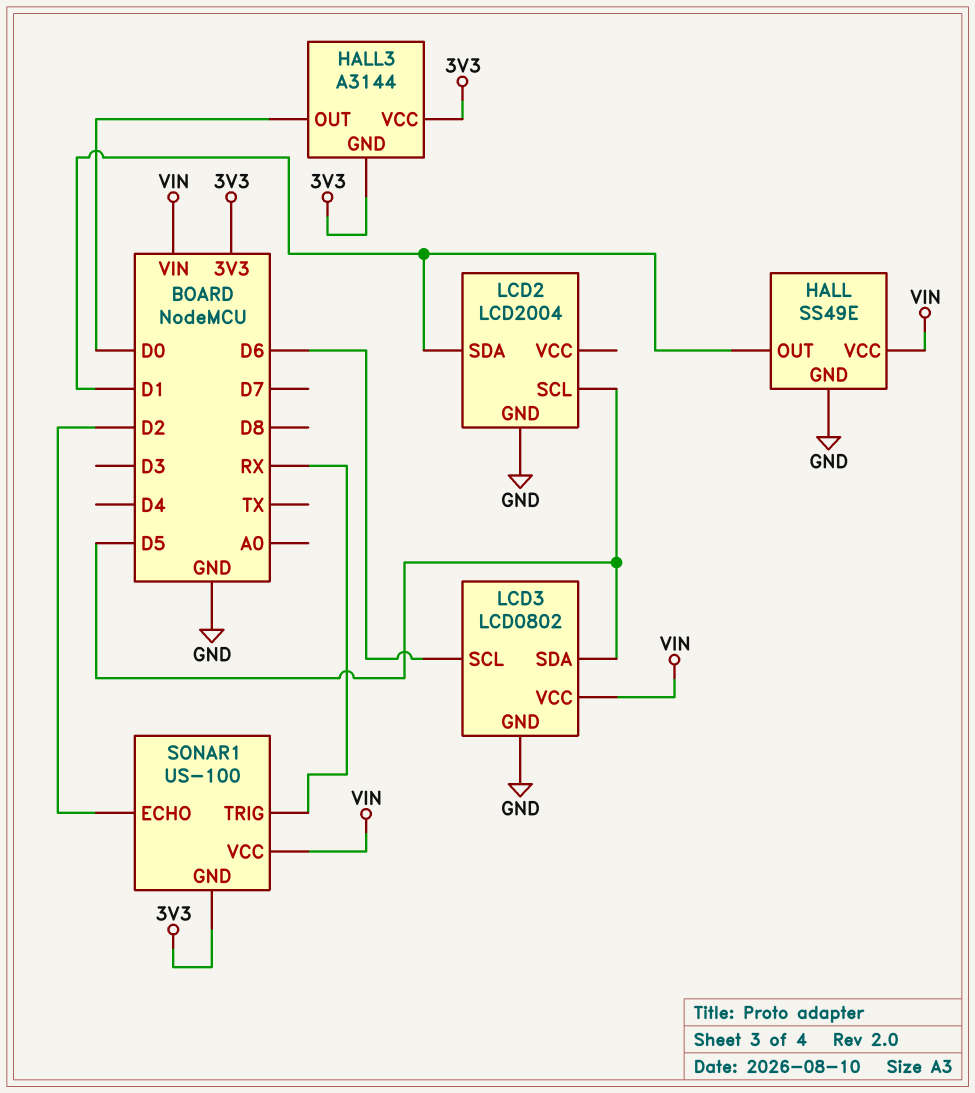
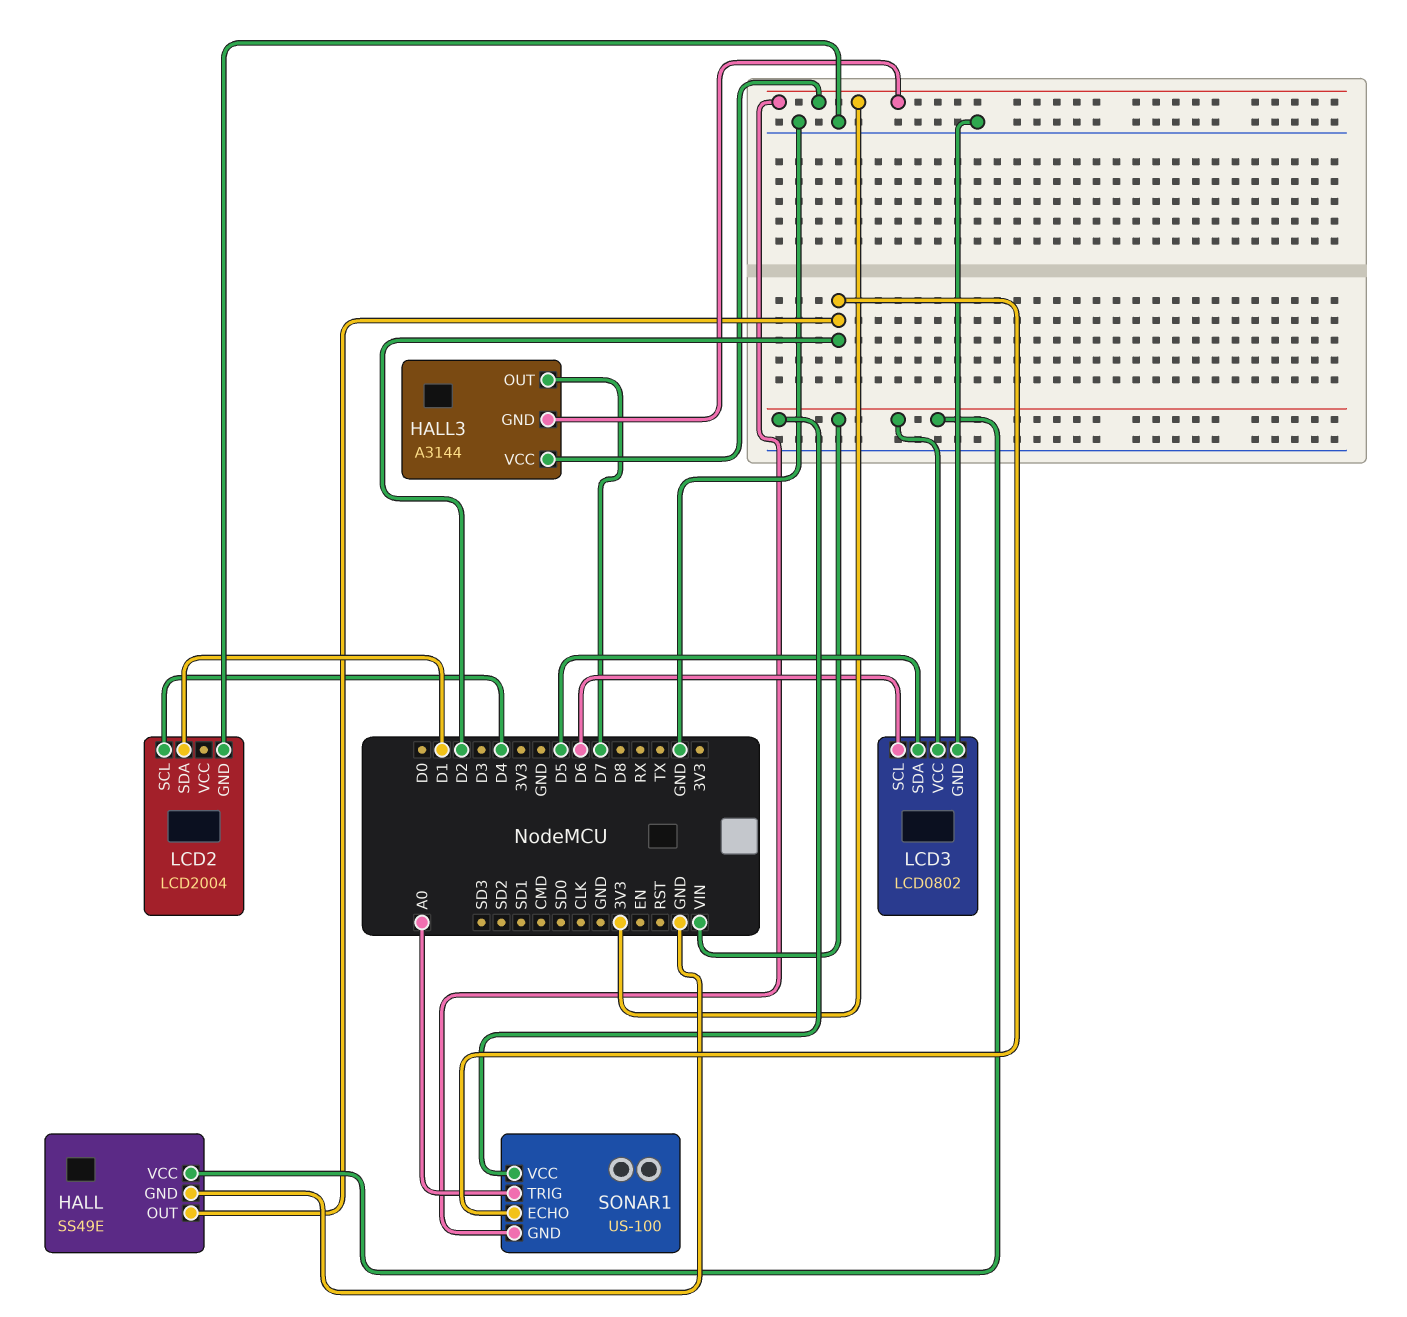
HALL pin OUT: D1 -> D2
HALL3 pin OUT: D0 -> D7
LCD2 pin SCL: D5 -> D4
SONAR1 pin TRIG: RX -> A0

